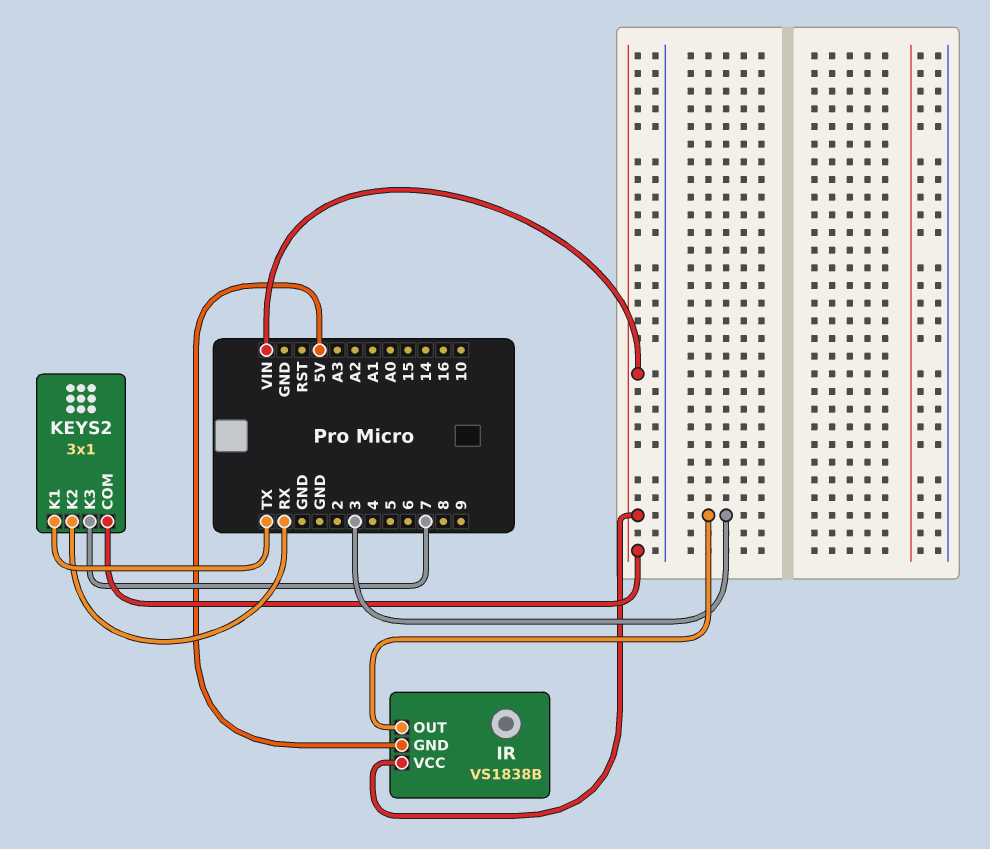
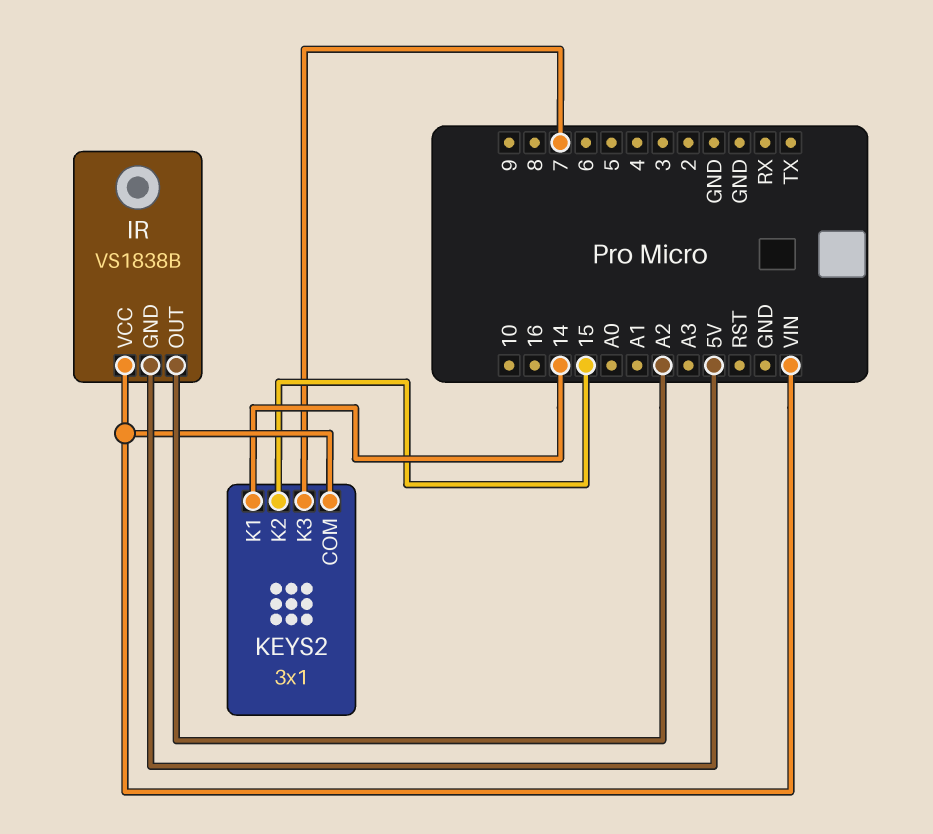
IR pin OUT: 3 -> A2
KEYS2 pin K1: TX -> 14
KEYS2 pin K2: RX -> 15

